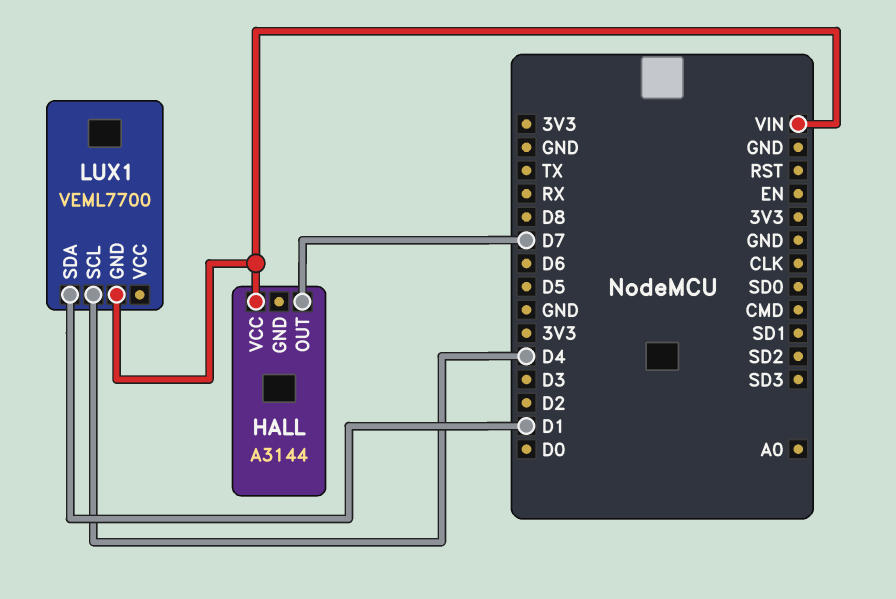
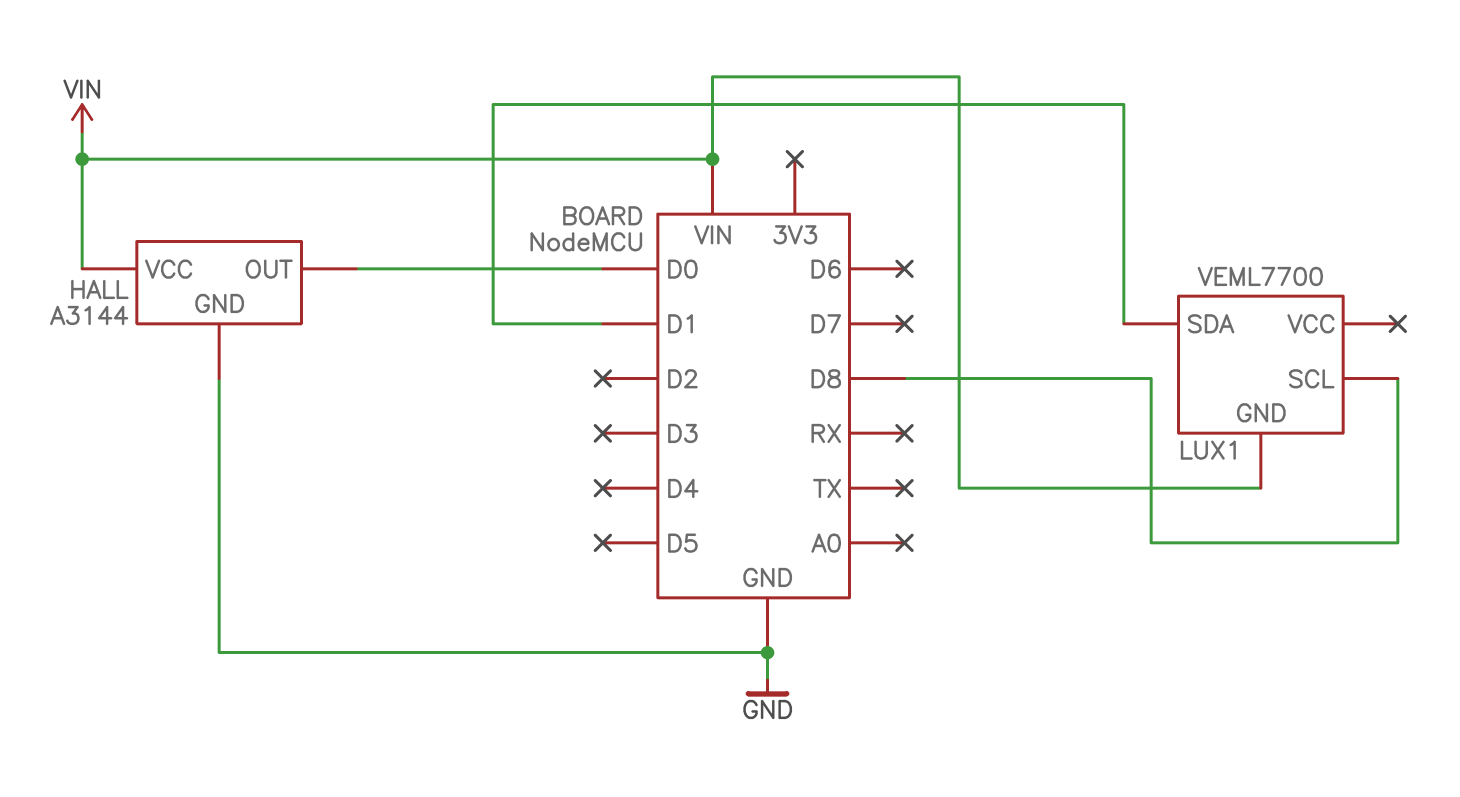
HALL pin GND: none -> GND
HALL pin OUT: D7 -> D0
LUX1 pin SCL: D4 -> D8

